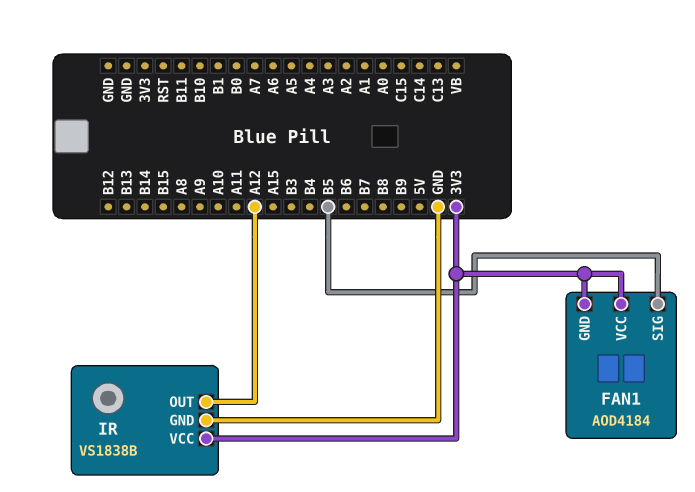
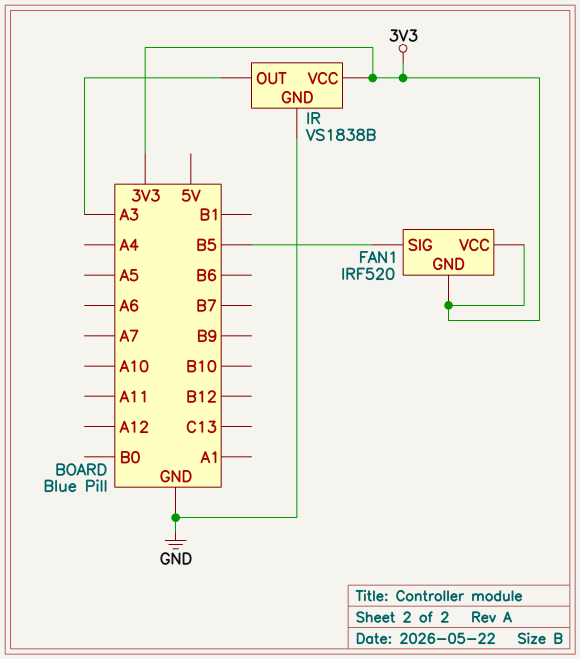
FAN1: AOD4184 -> IRF520
IR pin OUT: A12 -> A3

